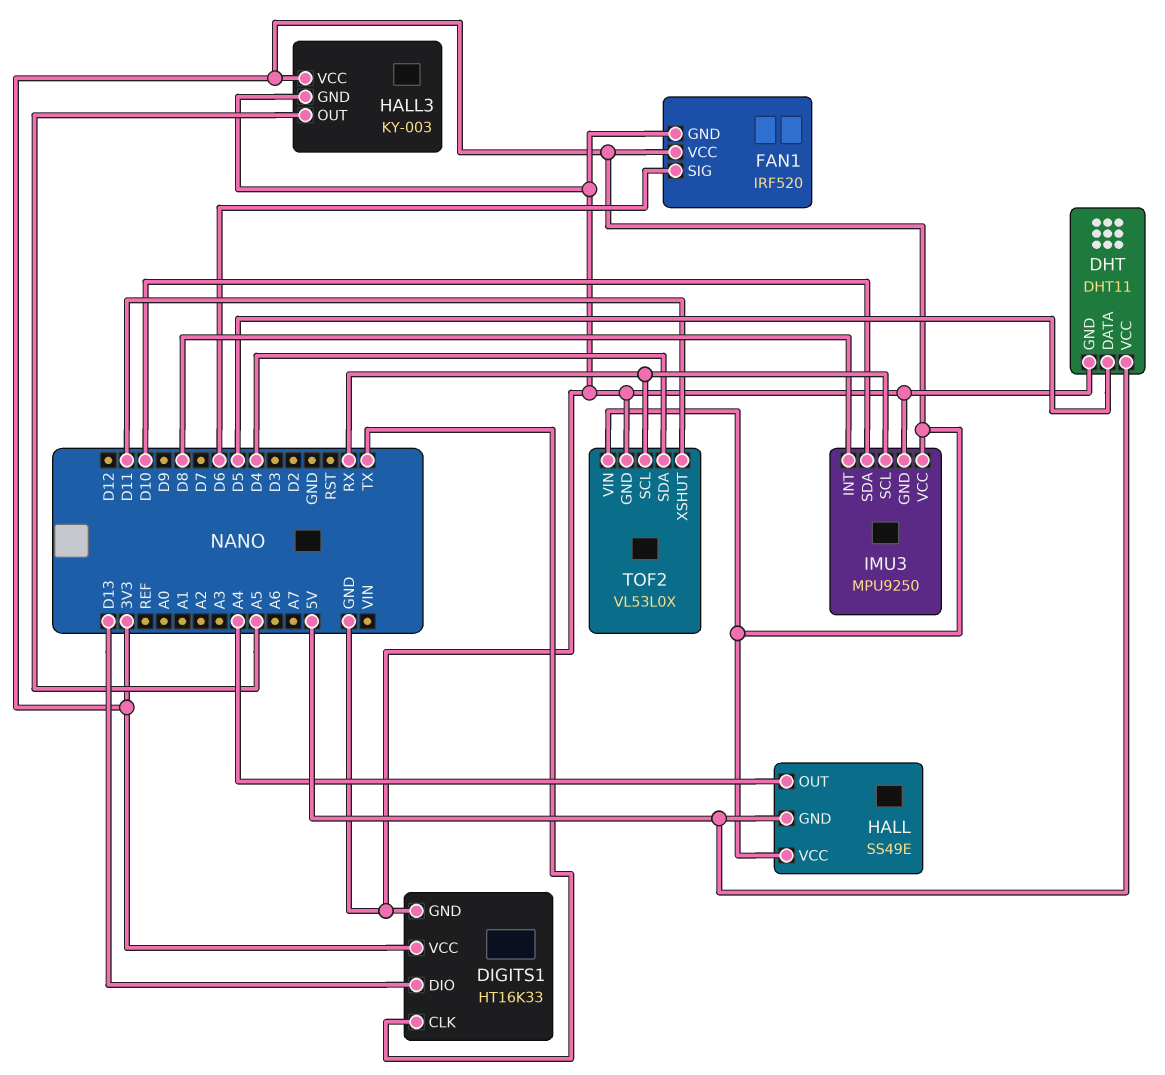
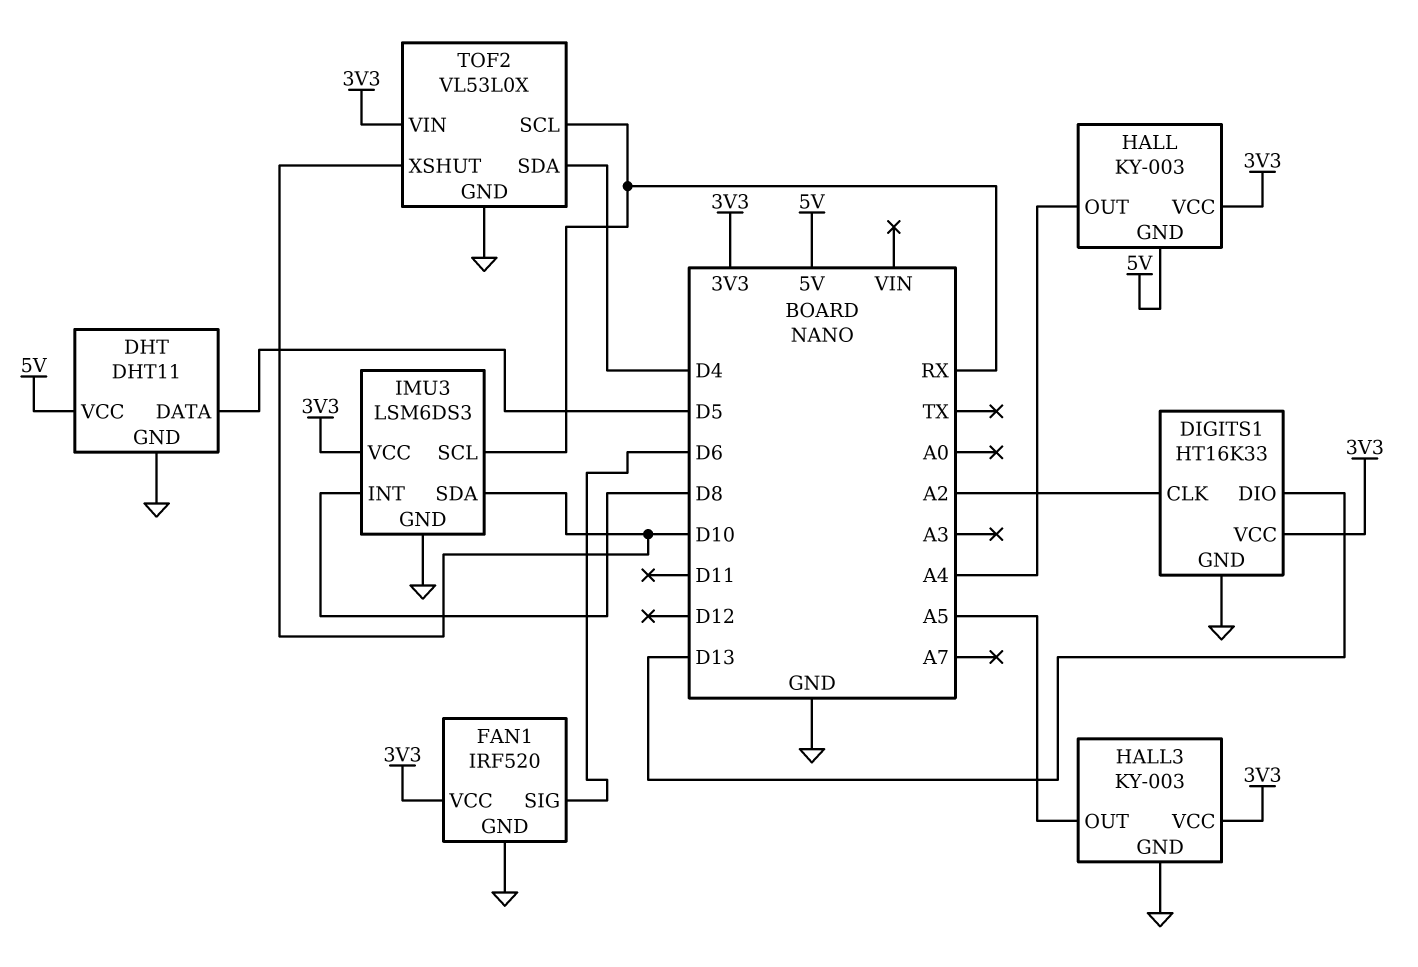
DIGITS1 pin CLK: TX -> A2
HALL: SS49E -> KY-003
IMU3: MPU9250 -> LSM6DS3
TOF2 pin XSHUT: D11 -> D10

